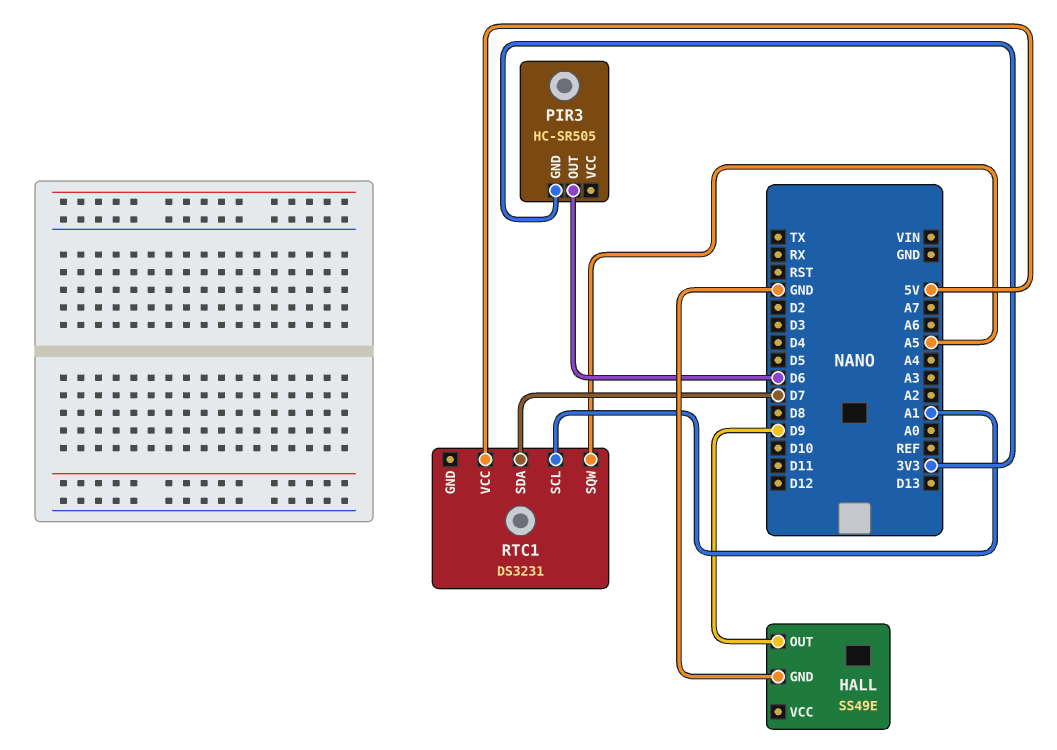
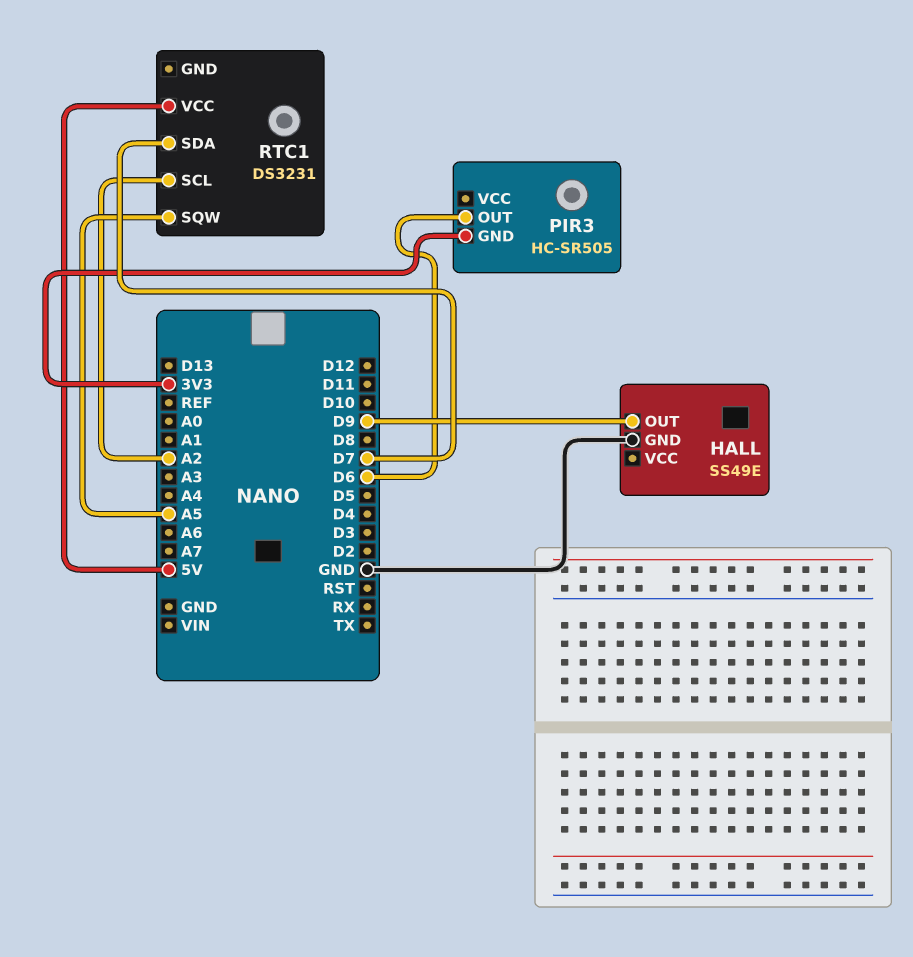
RTC1 pin SCL: A1 -> A2

